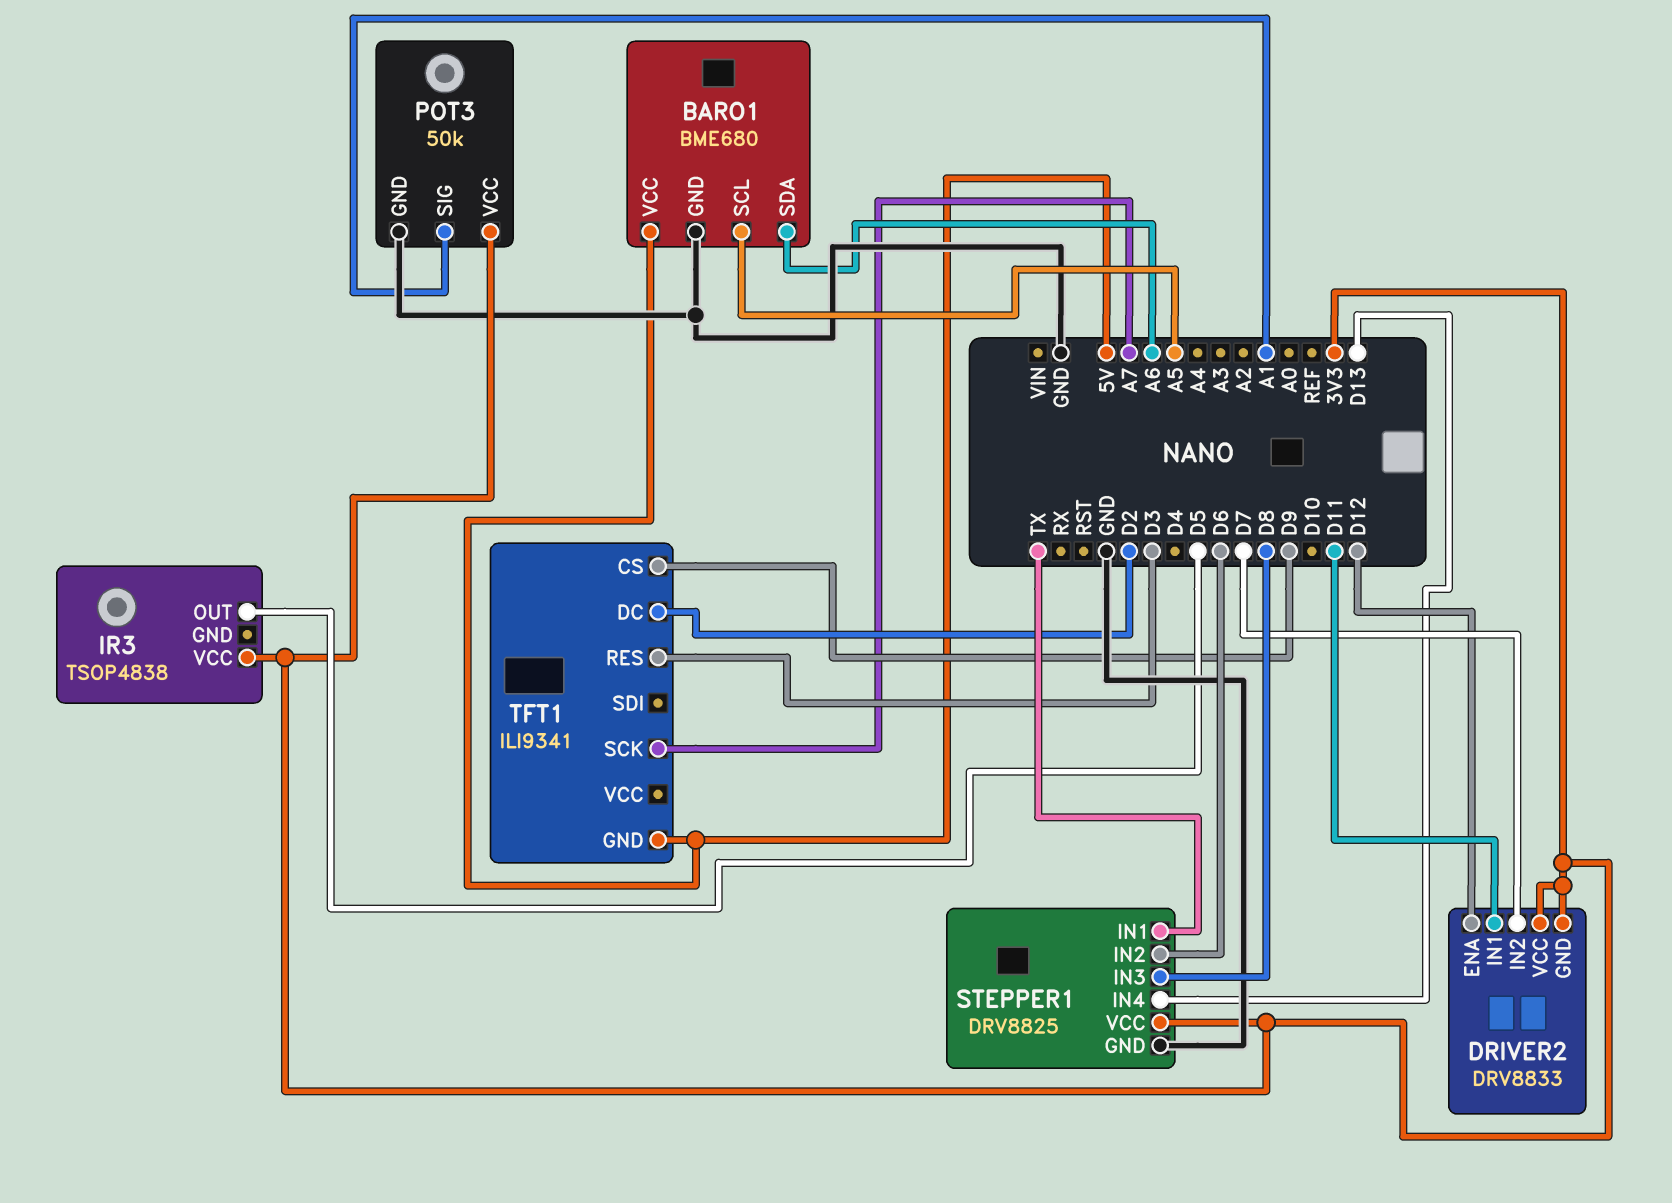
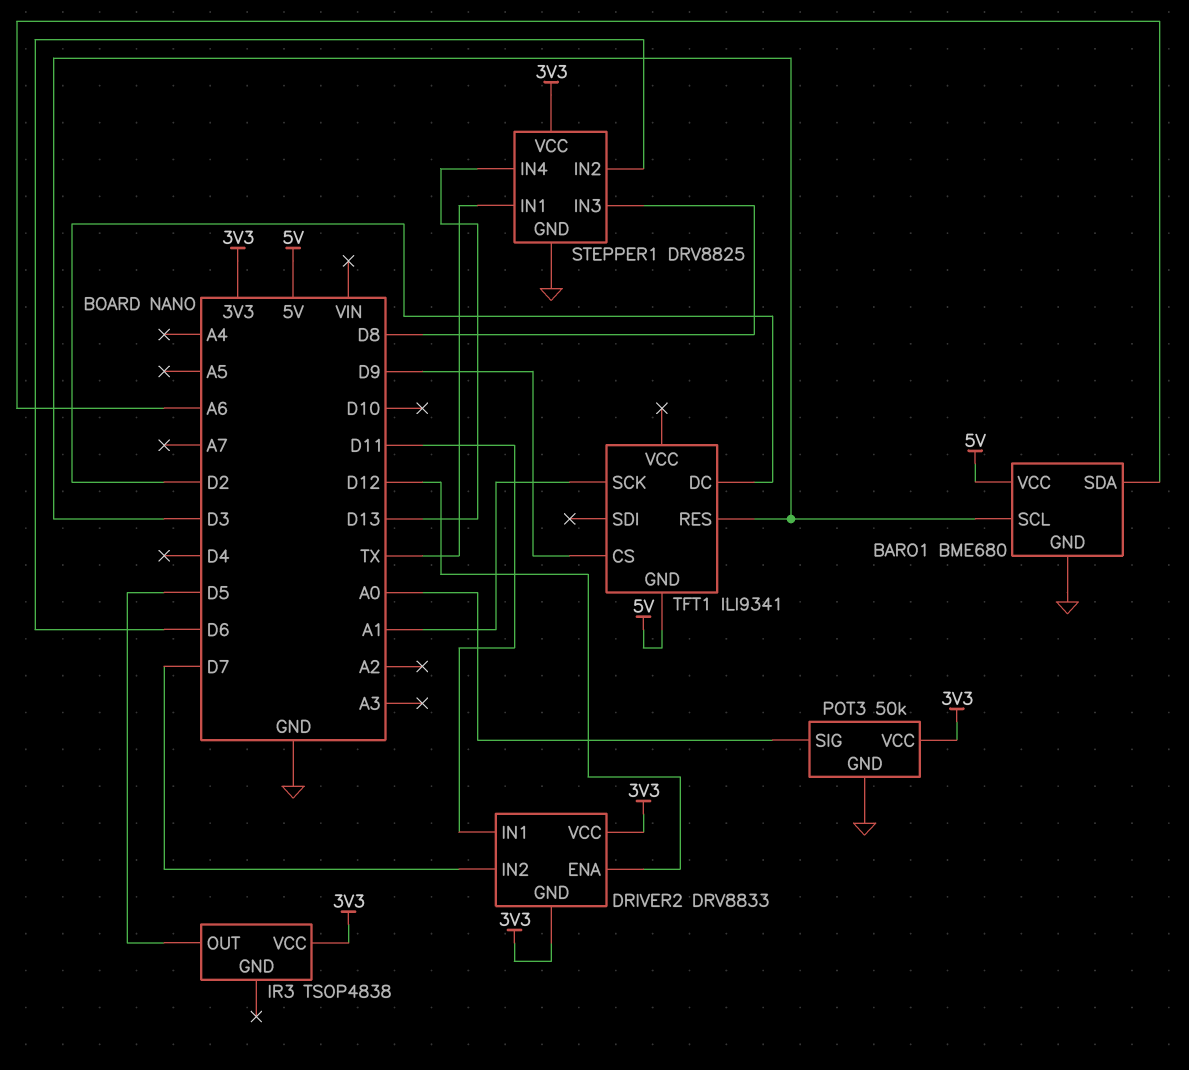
BARO1 pin SCL: A5 -> D3
POT3 pin SIG: A1 -> A0
TFT1 pin SCK: A7 -> A1

